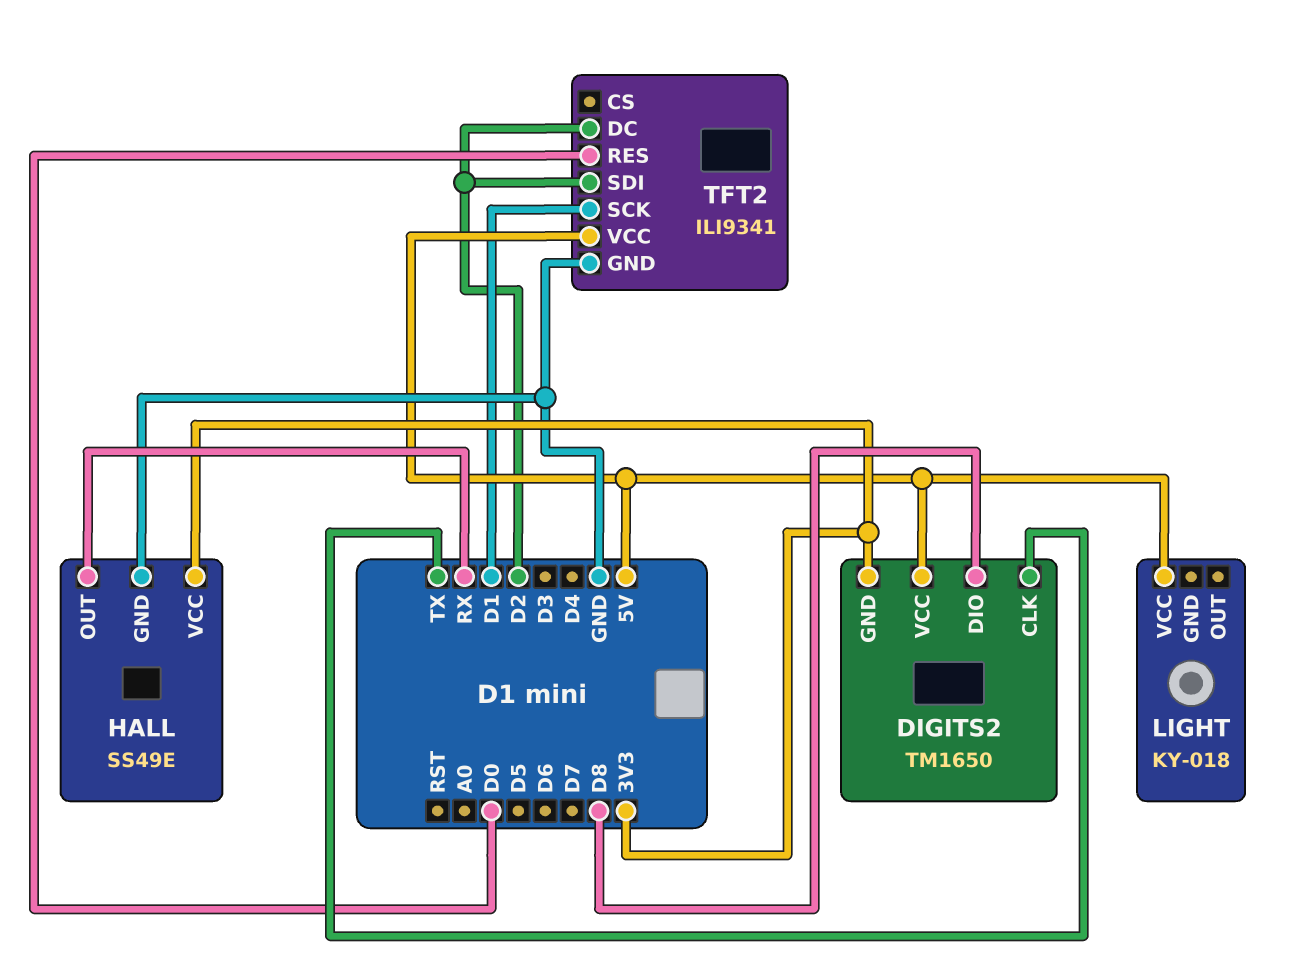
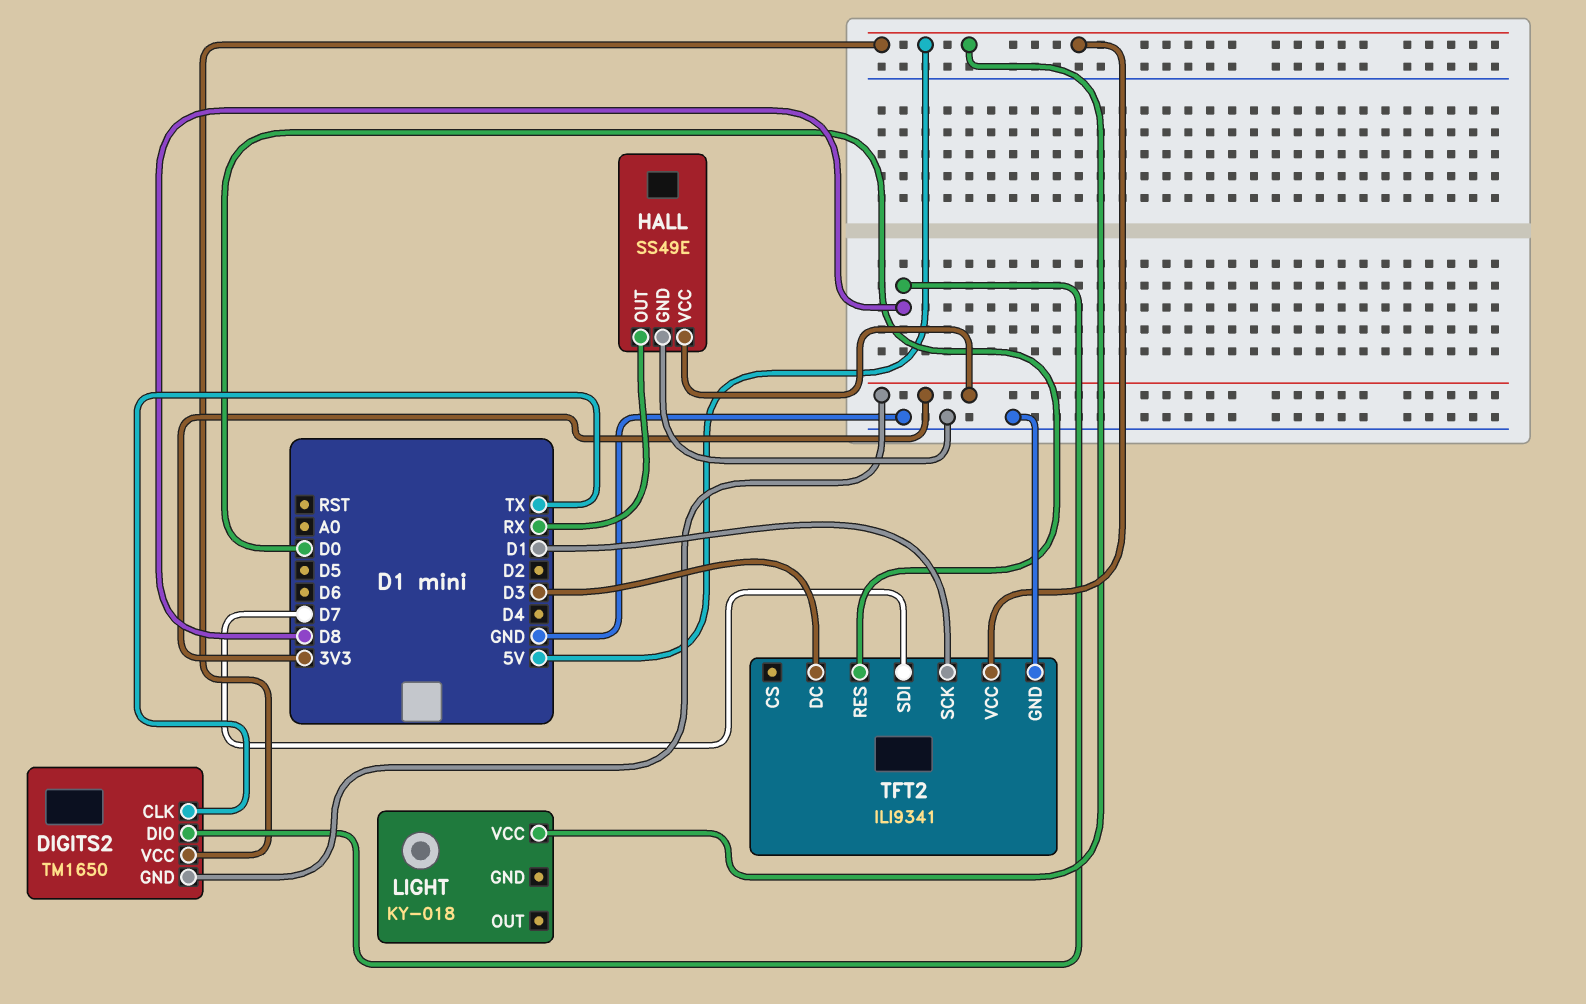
TFT2 pin DC: D2 -> D3
TFT2 pin SDI: D2 -> D7

